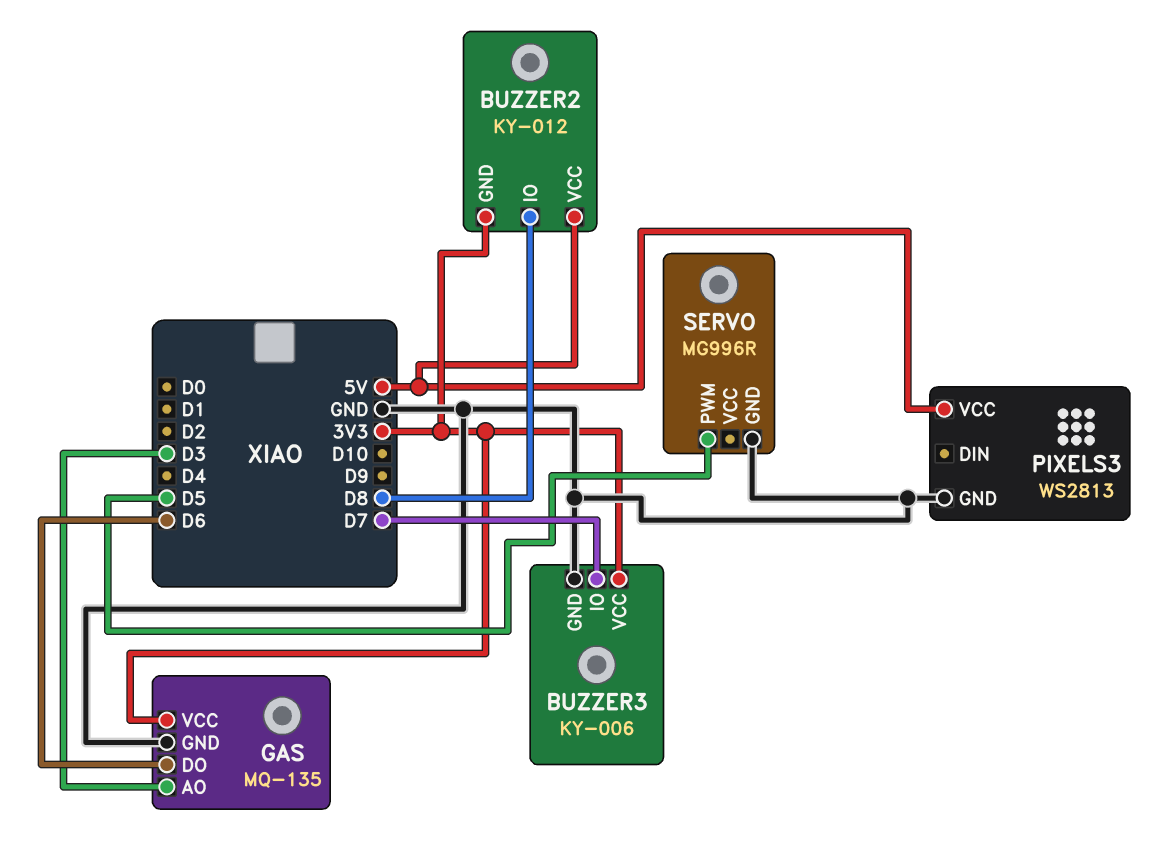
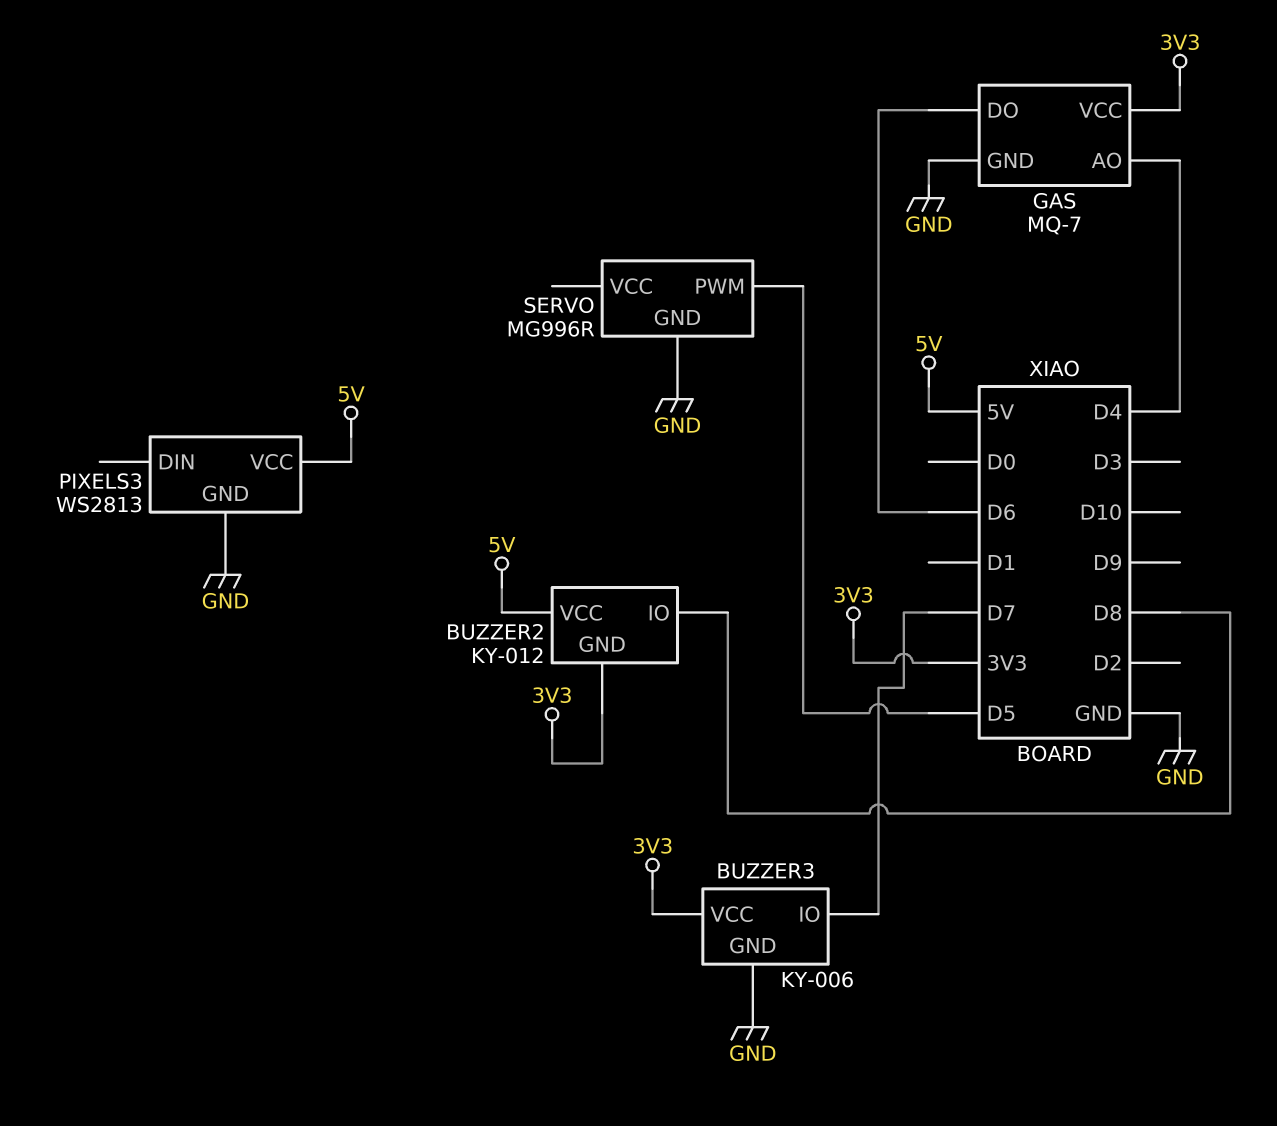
GAS: MQ-135 -> MQ-7
GAS pin AO: D3 -> D4

